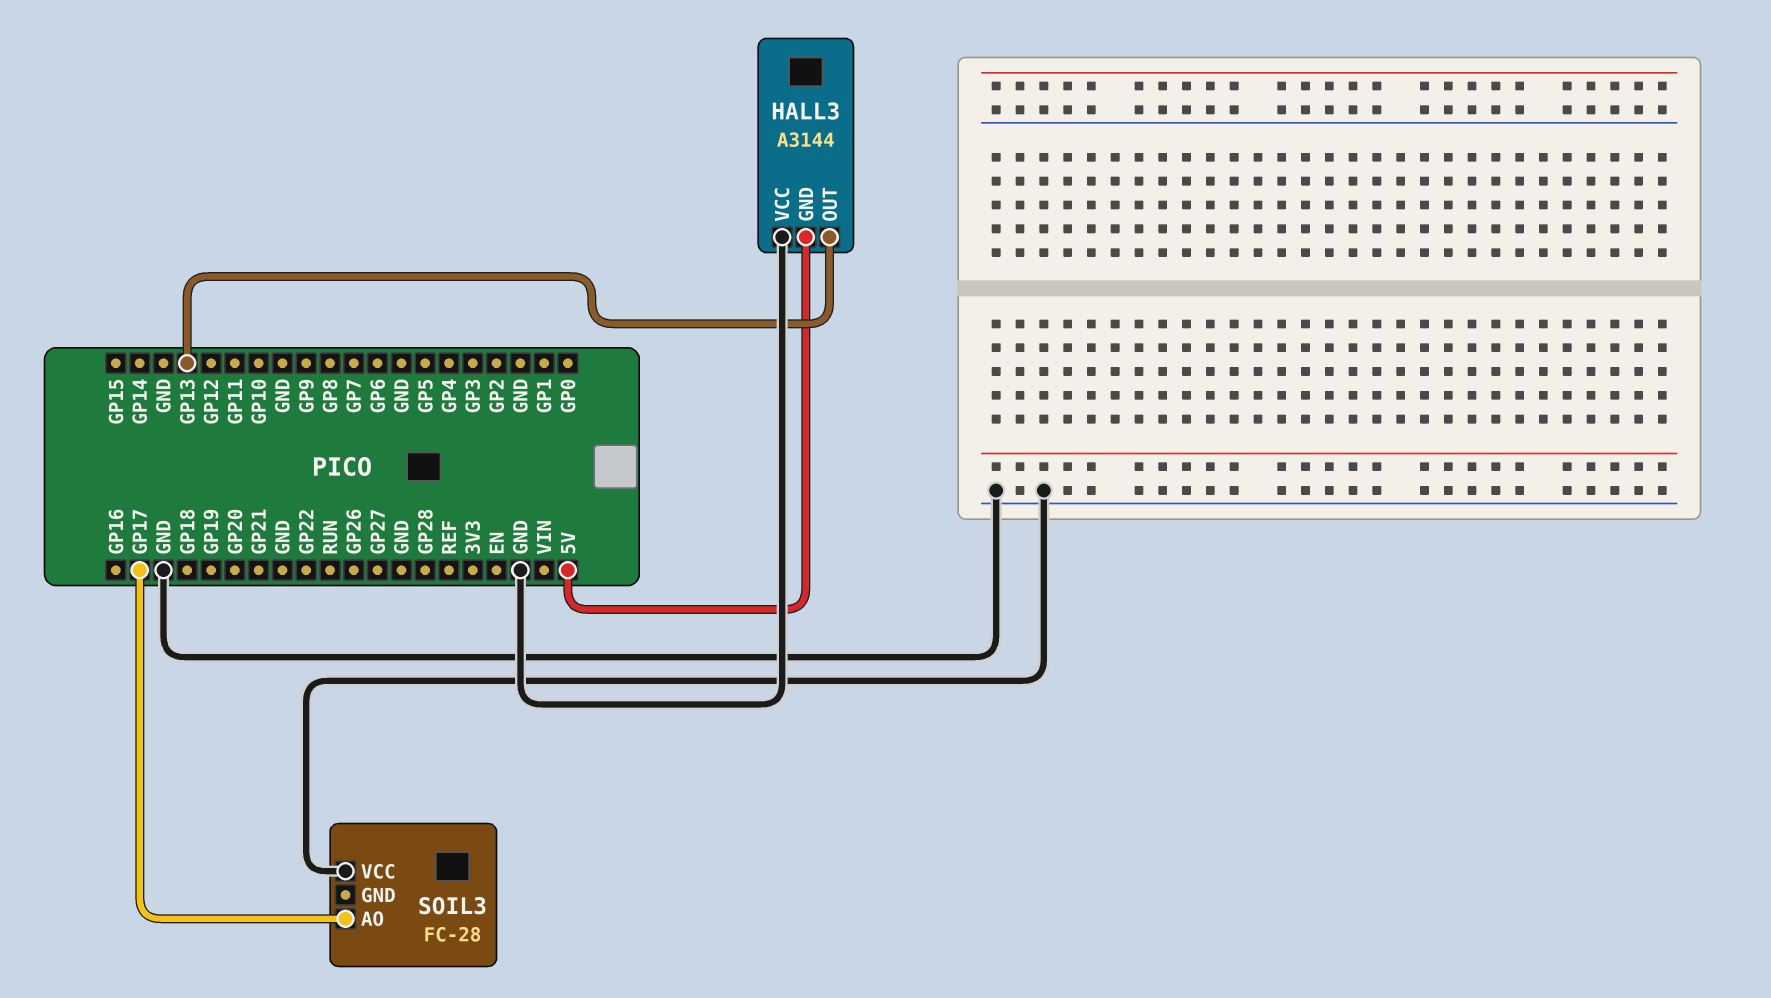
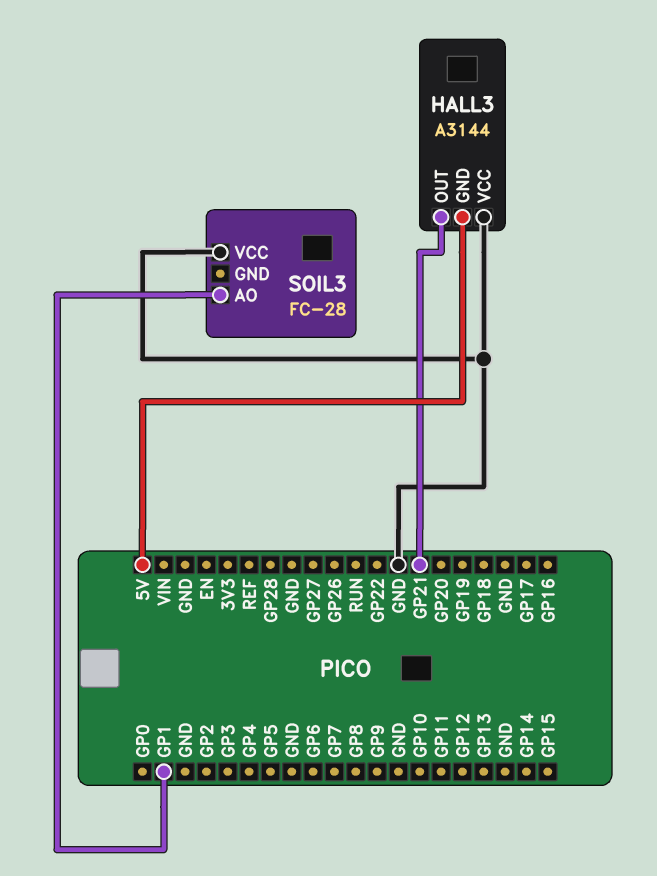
HALL3 pin OUT: GP13 -> GP21
SOIL3 pin AO: GP17 -> GP1

